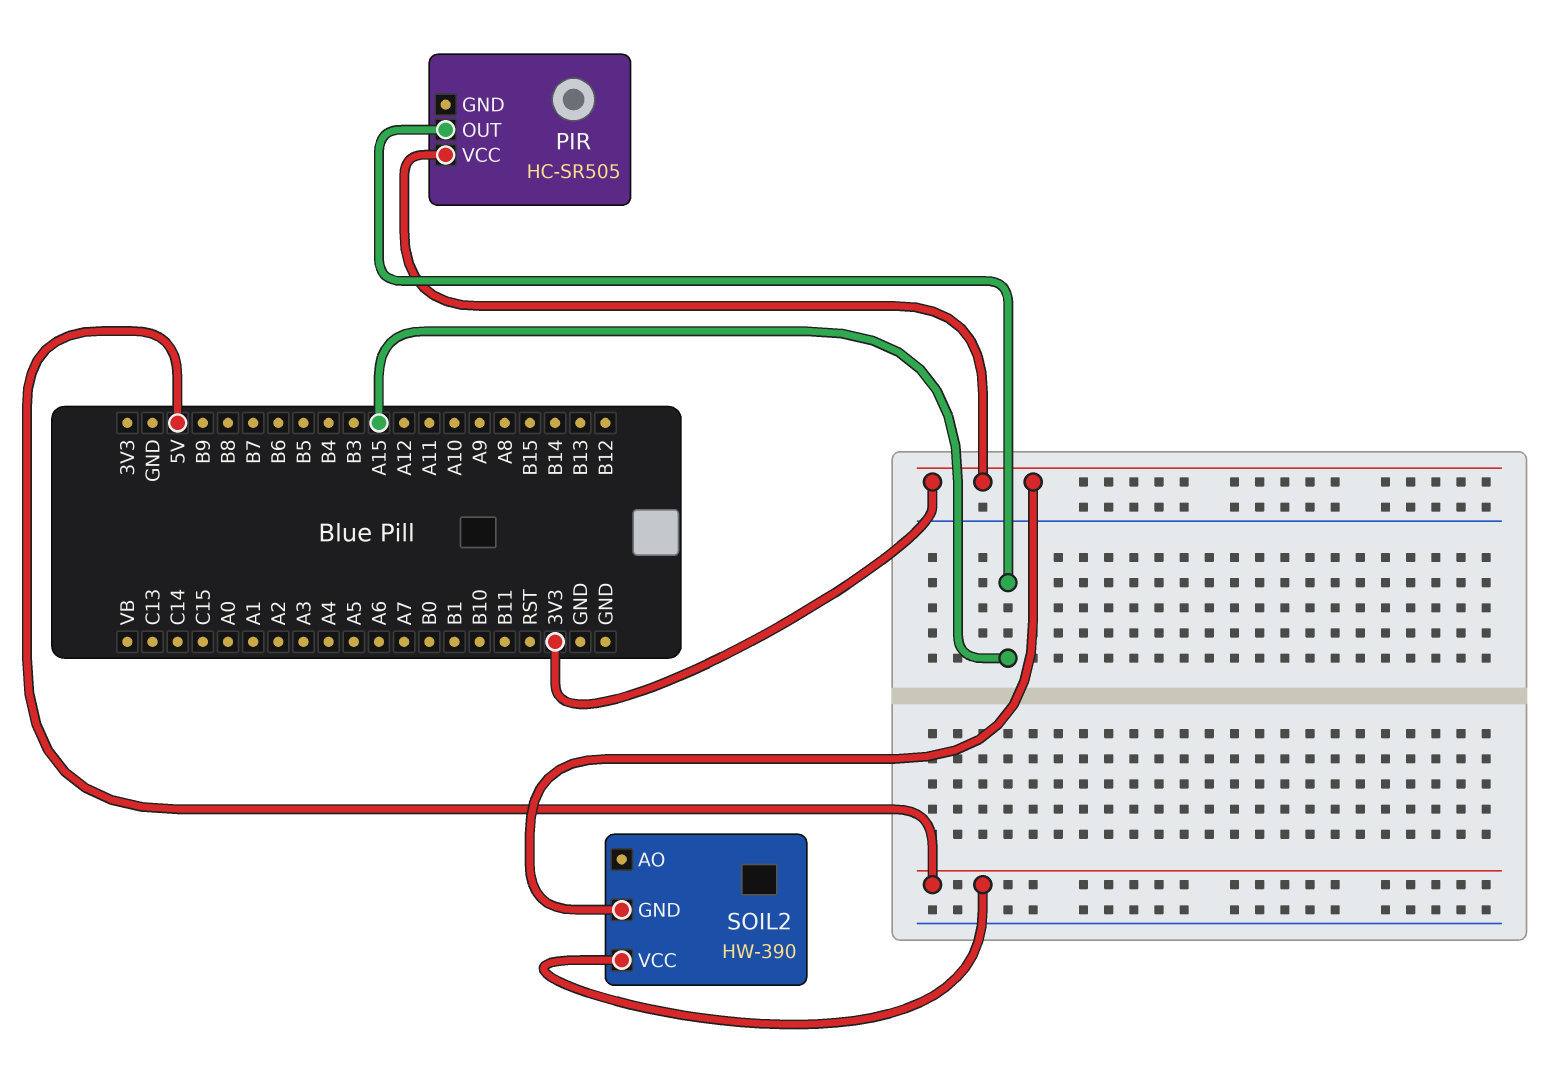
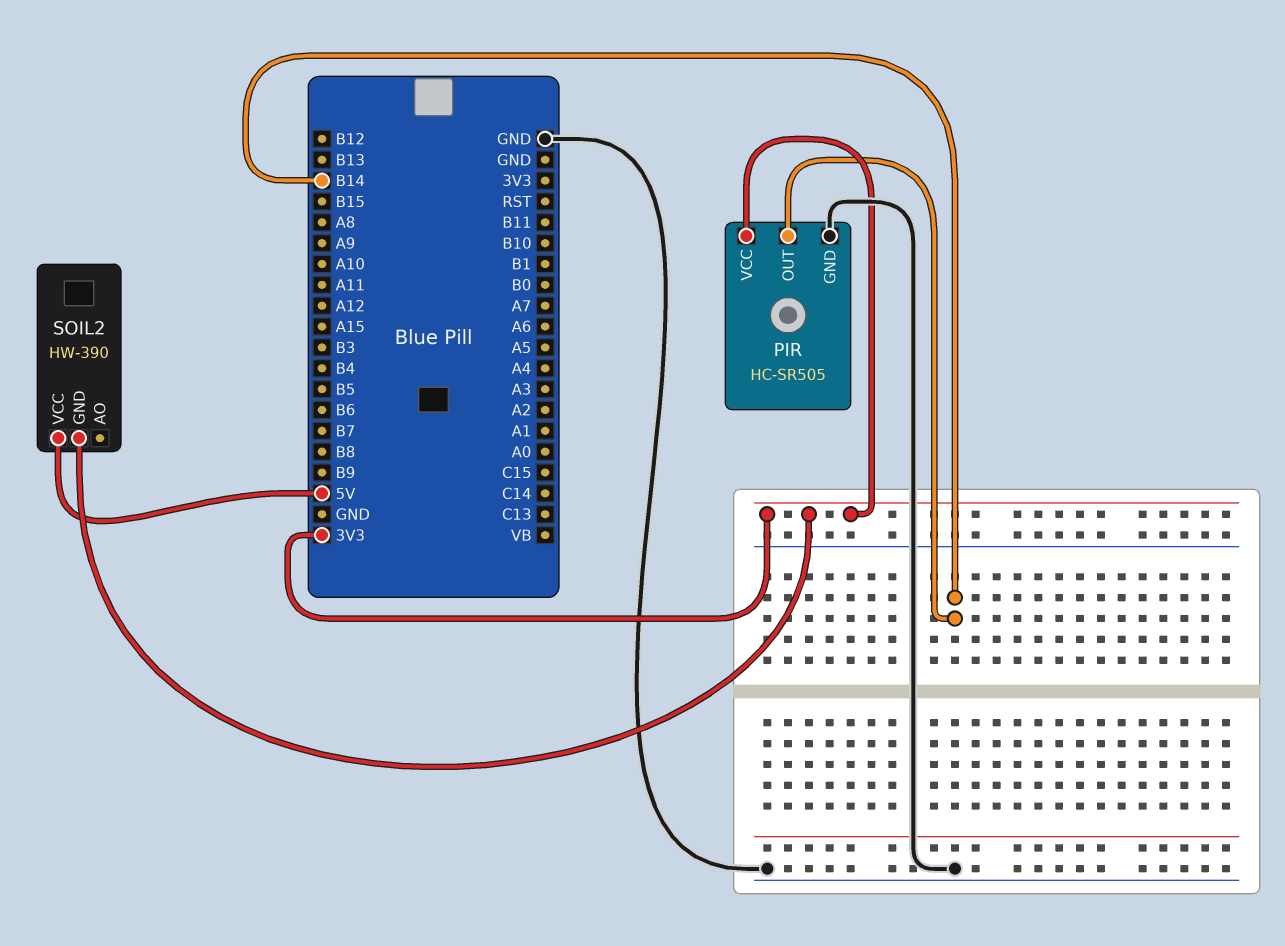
PIR pin GND: none -> GND
PIR pin OUT: A15 -> B14

